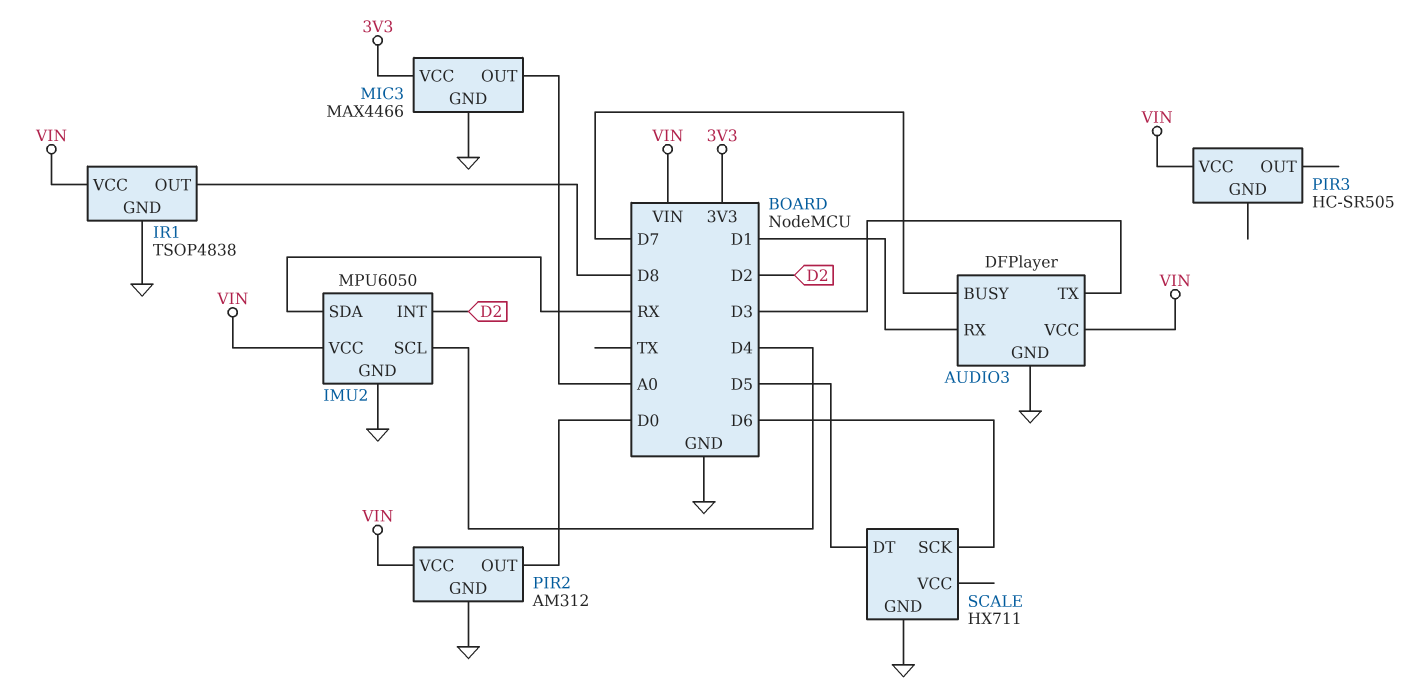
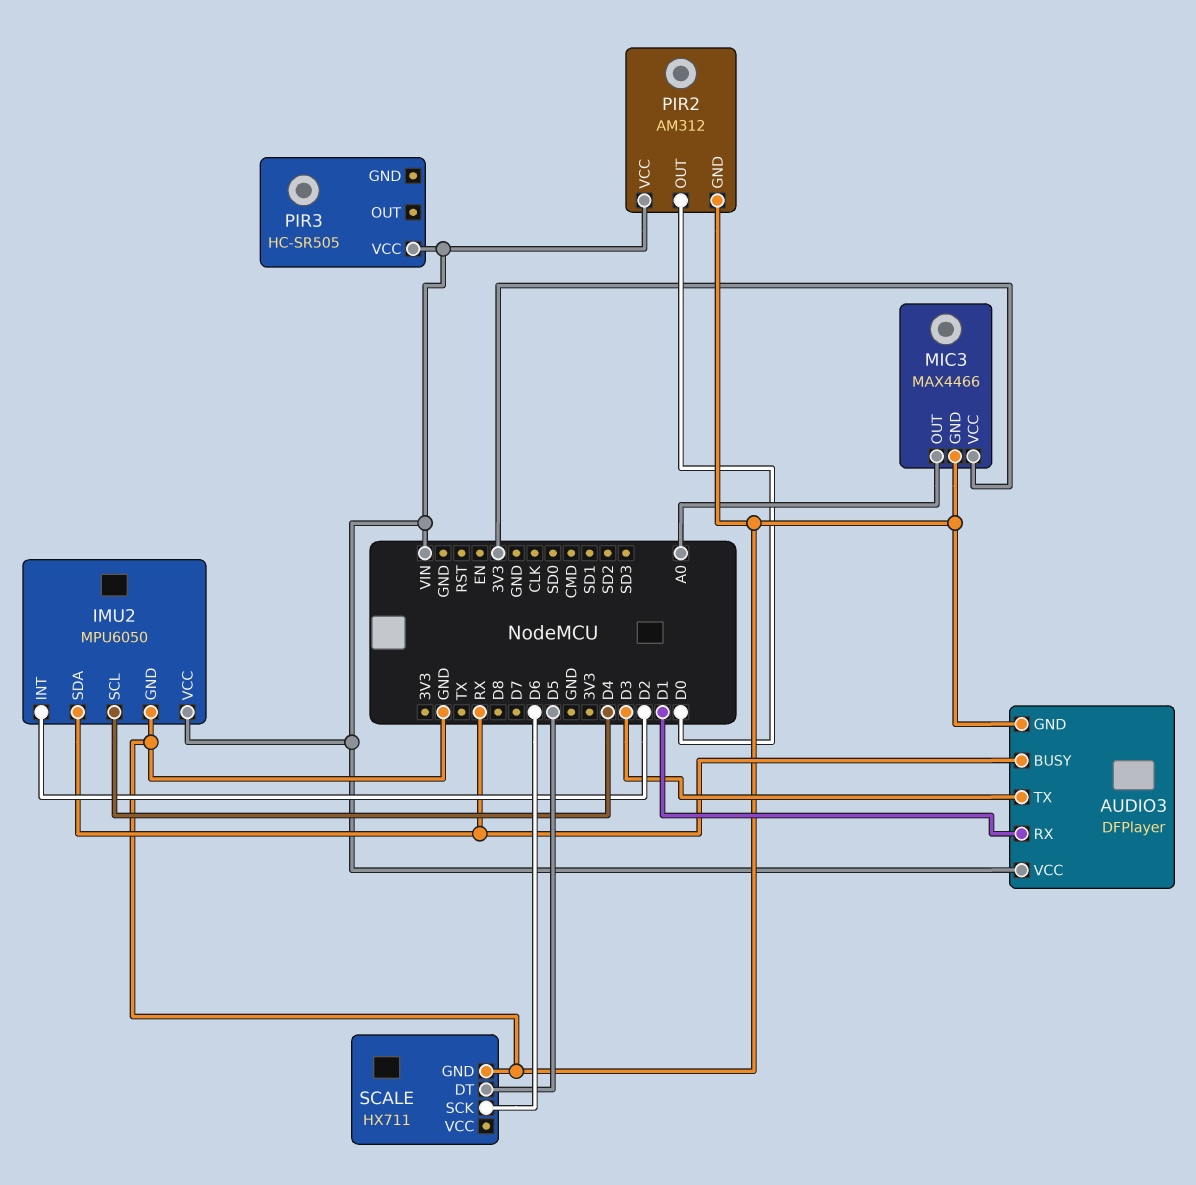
AUDIO3 pin BUSY: D7 -> RX
IR1: TSOP4838 -> none
IR1 pin GND: GND -> none
IR1 pin OUT: D8 -> none
IR1 pin VCC: VIN -> none

